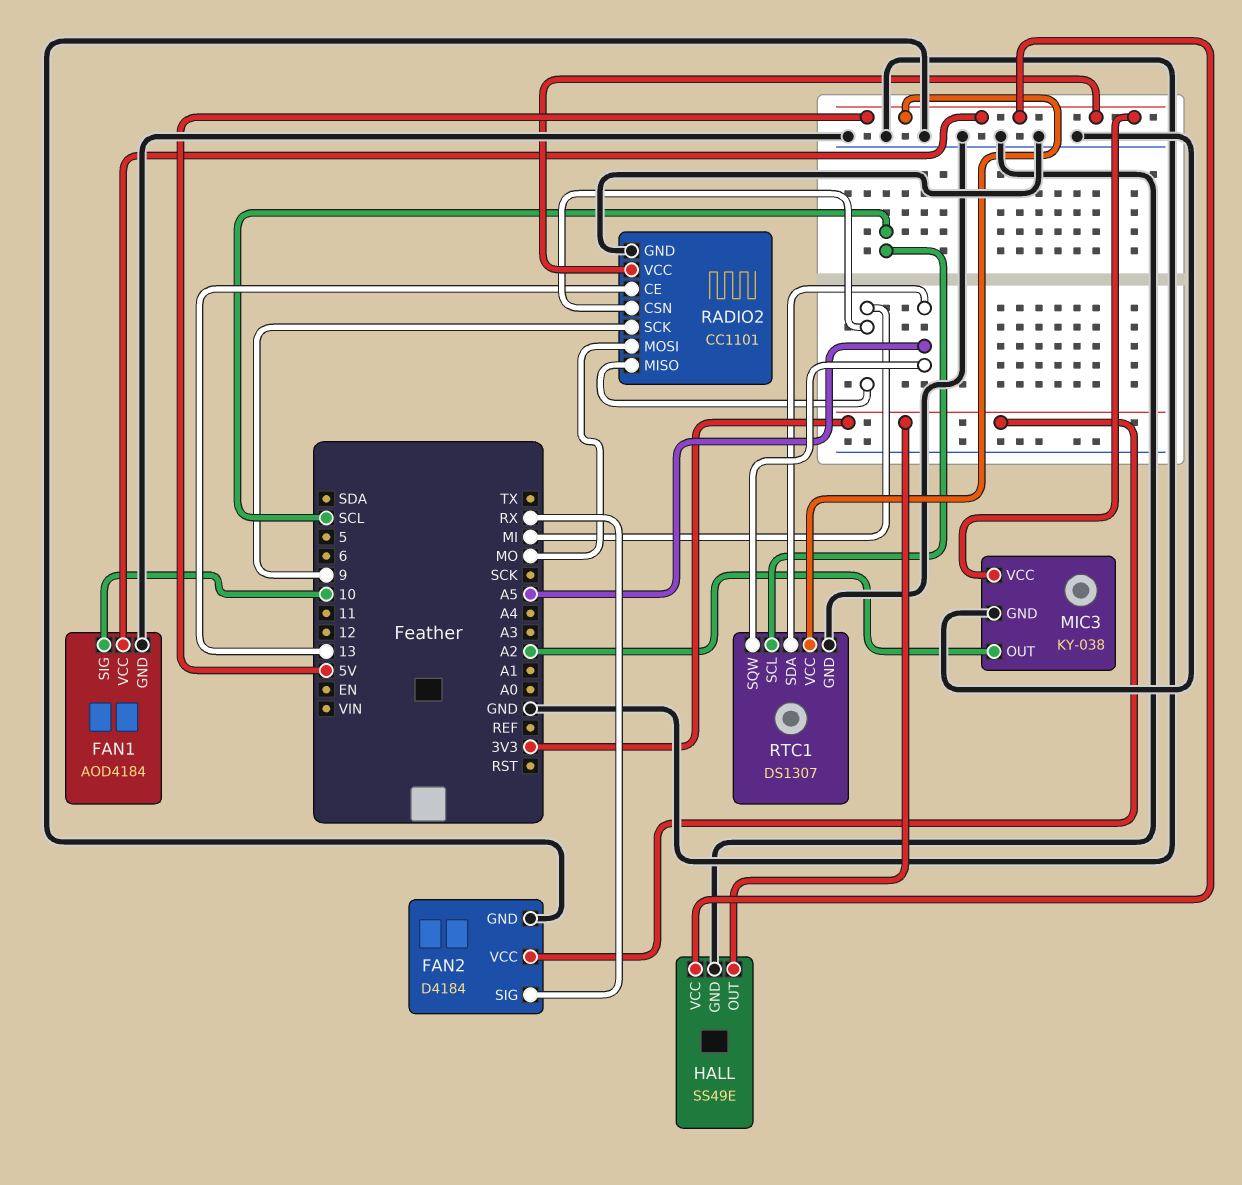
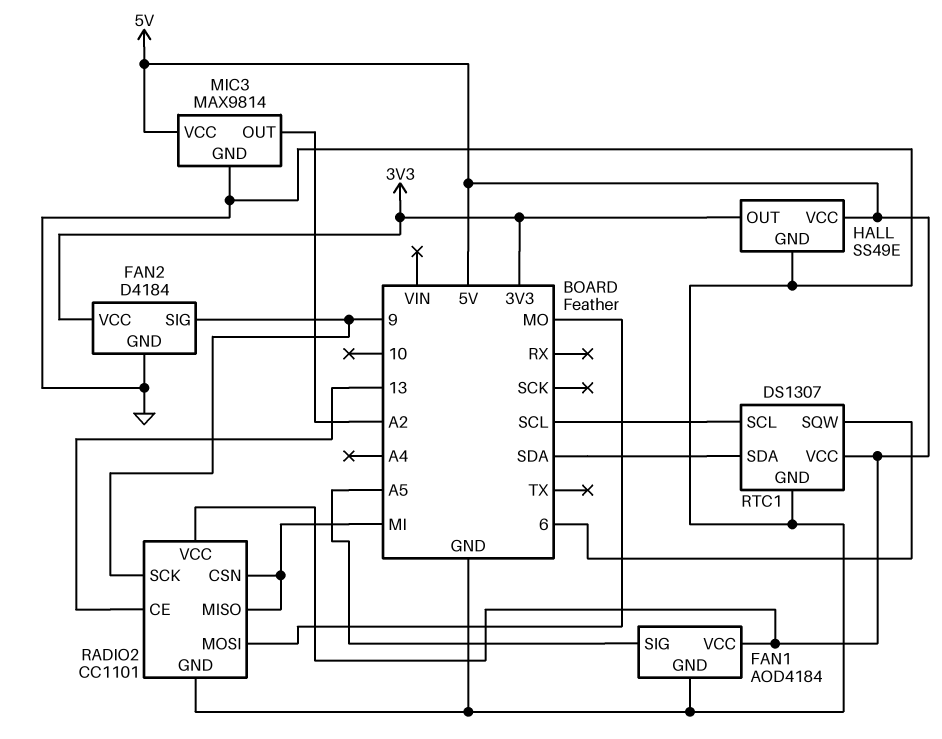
FAN1 pin SIG: 10 -> A5
FAN2 pin SIG: RX -> 9
MIC3: KY-038 -> MAX9814
RTC1 pin SDA: A5 -> SDA
RTC1 pin SQW: A5 -> 6

